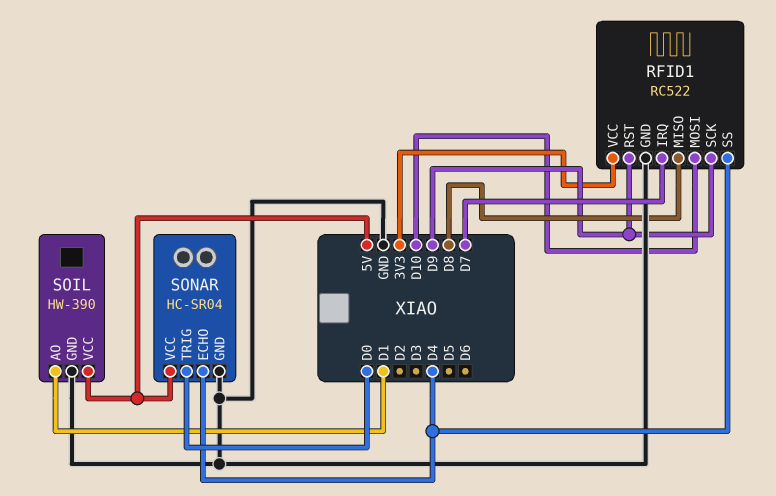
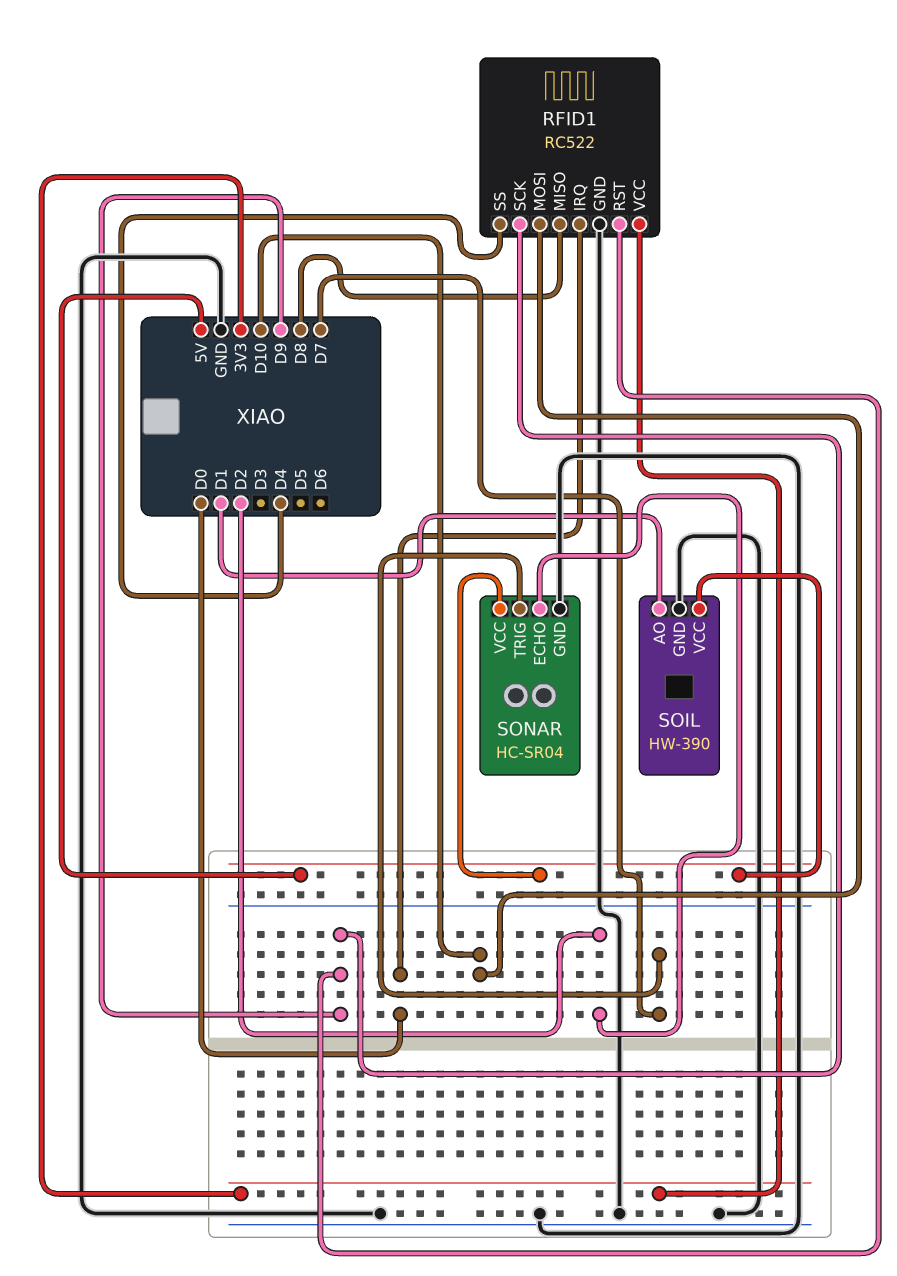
RFID1 pin IRQ: D7 -> D0
SONAR pin ECHO: D4 -> D2
SONAR pin TRIG: D0 -> D7

